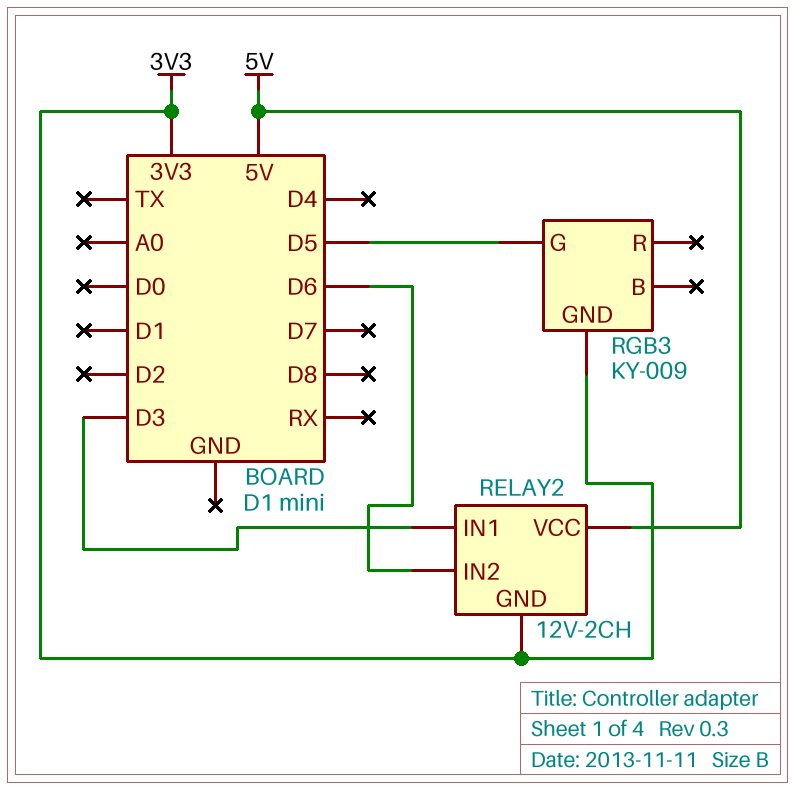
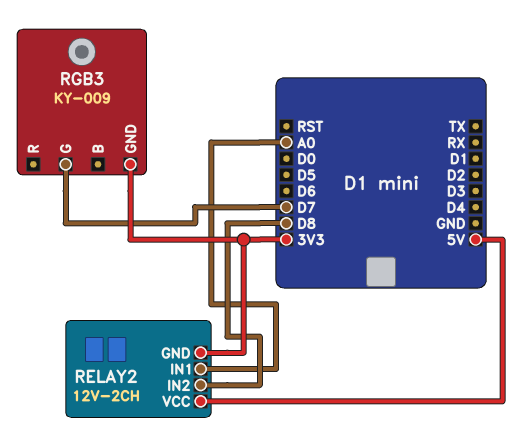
RELAY2 pin IN1: D3 -> A0
RELAY2 pin IN2: D6 -> D8
RGB3 pin G: D5 -> D7

